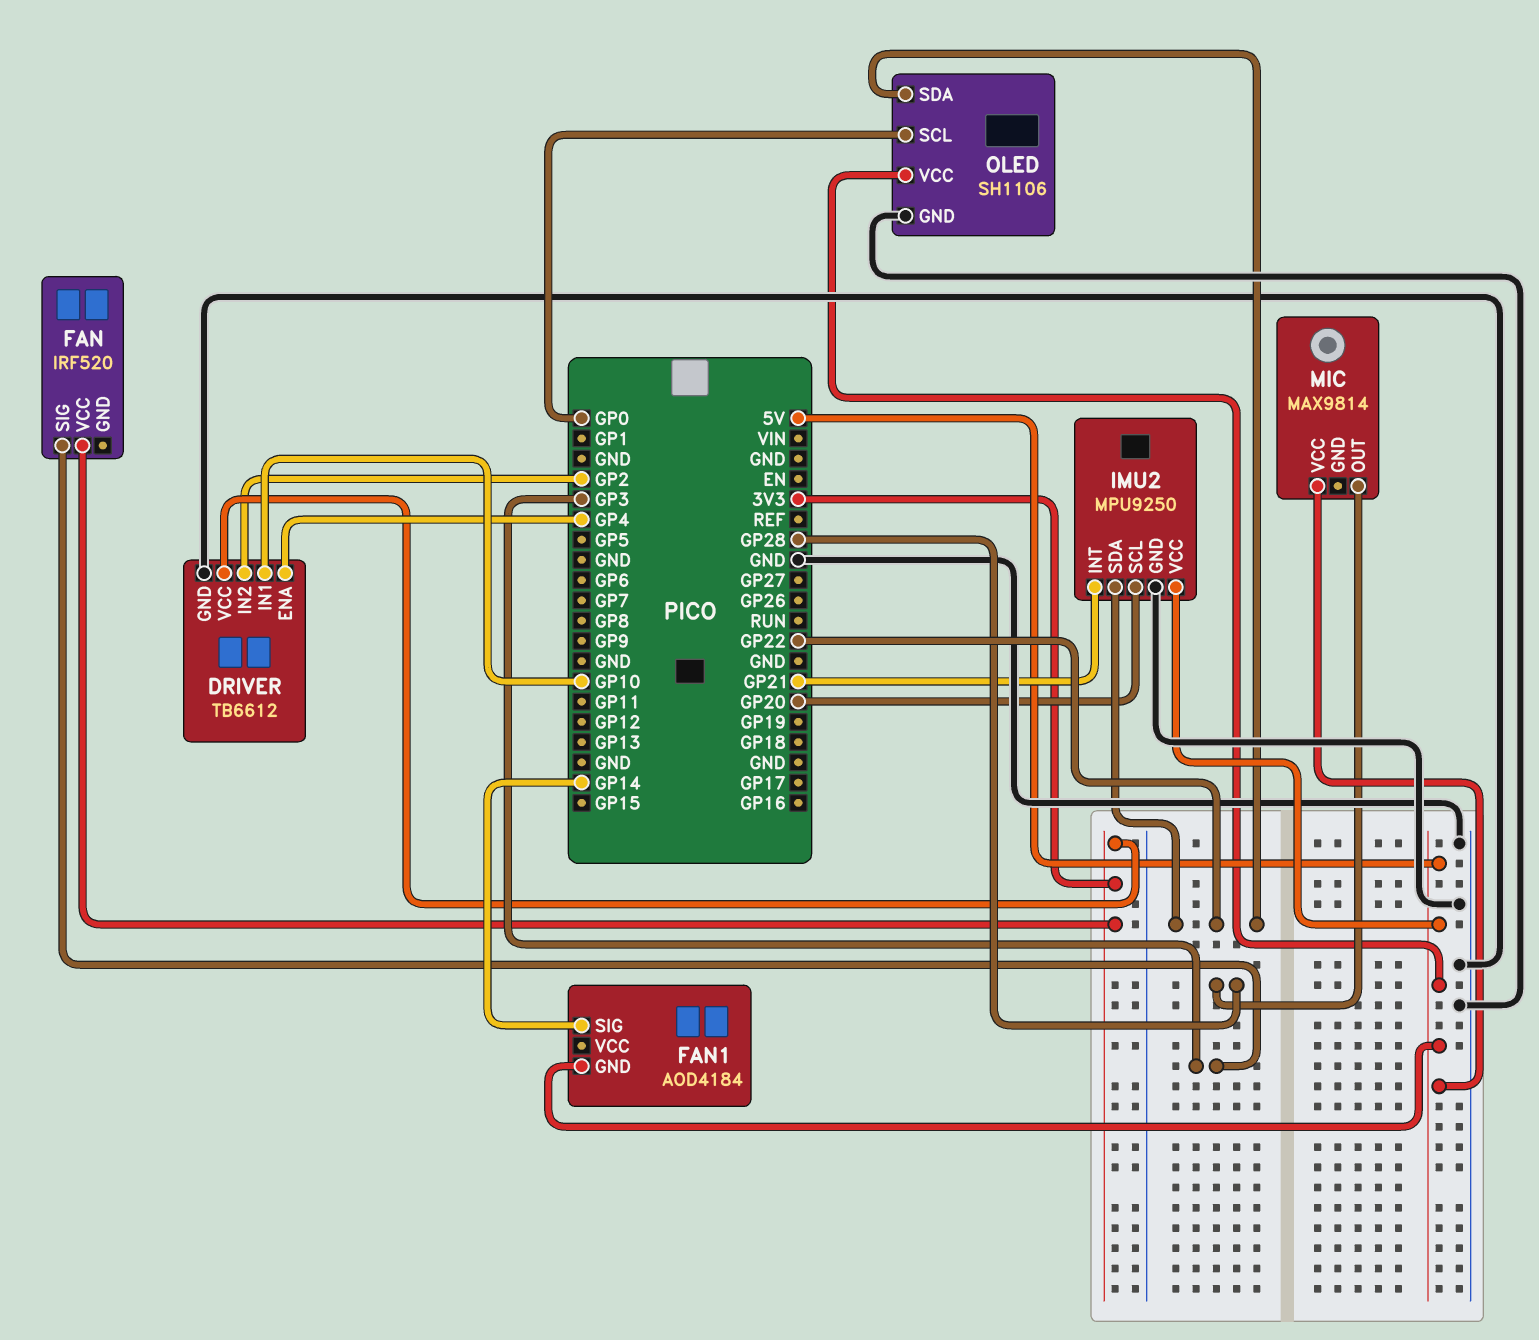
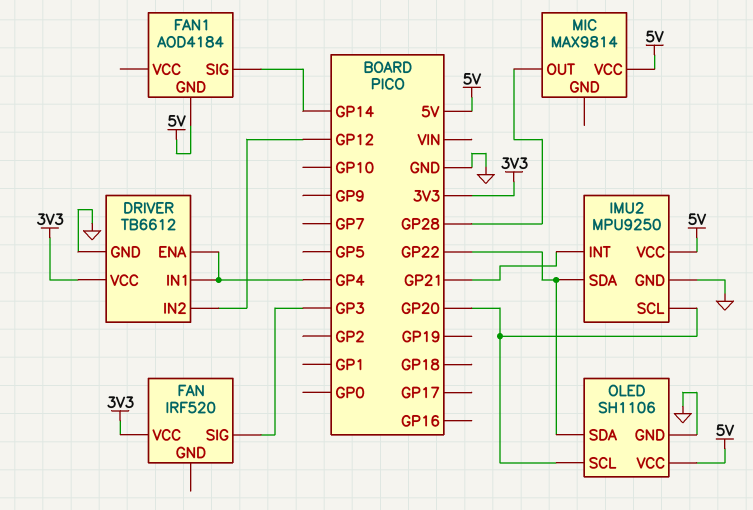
DRIVER pin IN1: GP10 -> GP4
DRIVER pin IN2: GP2 -> GP12
OLED pin SCL: GP0 -> GP20

